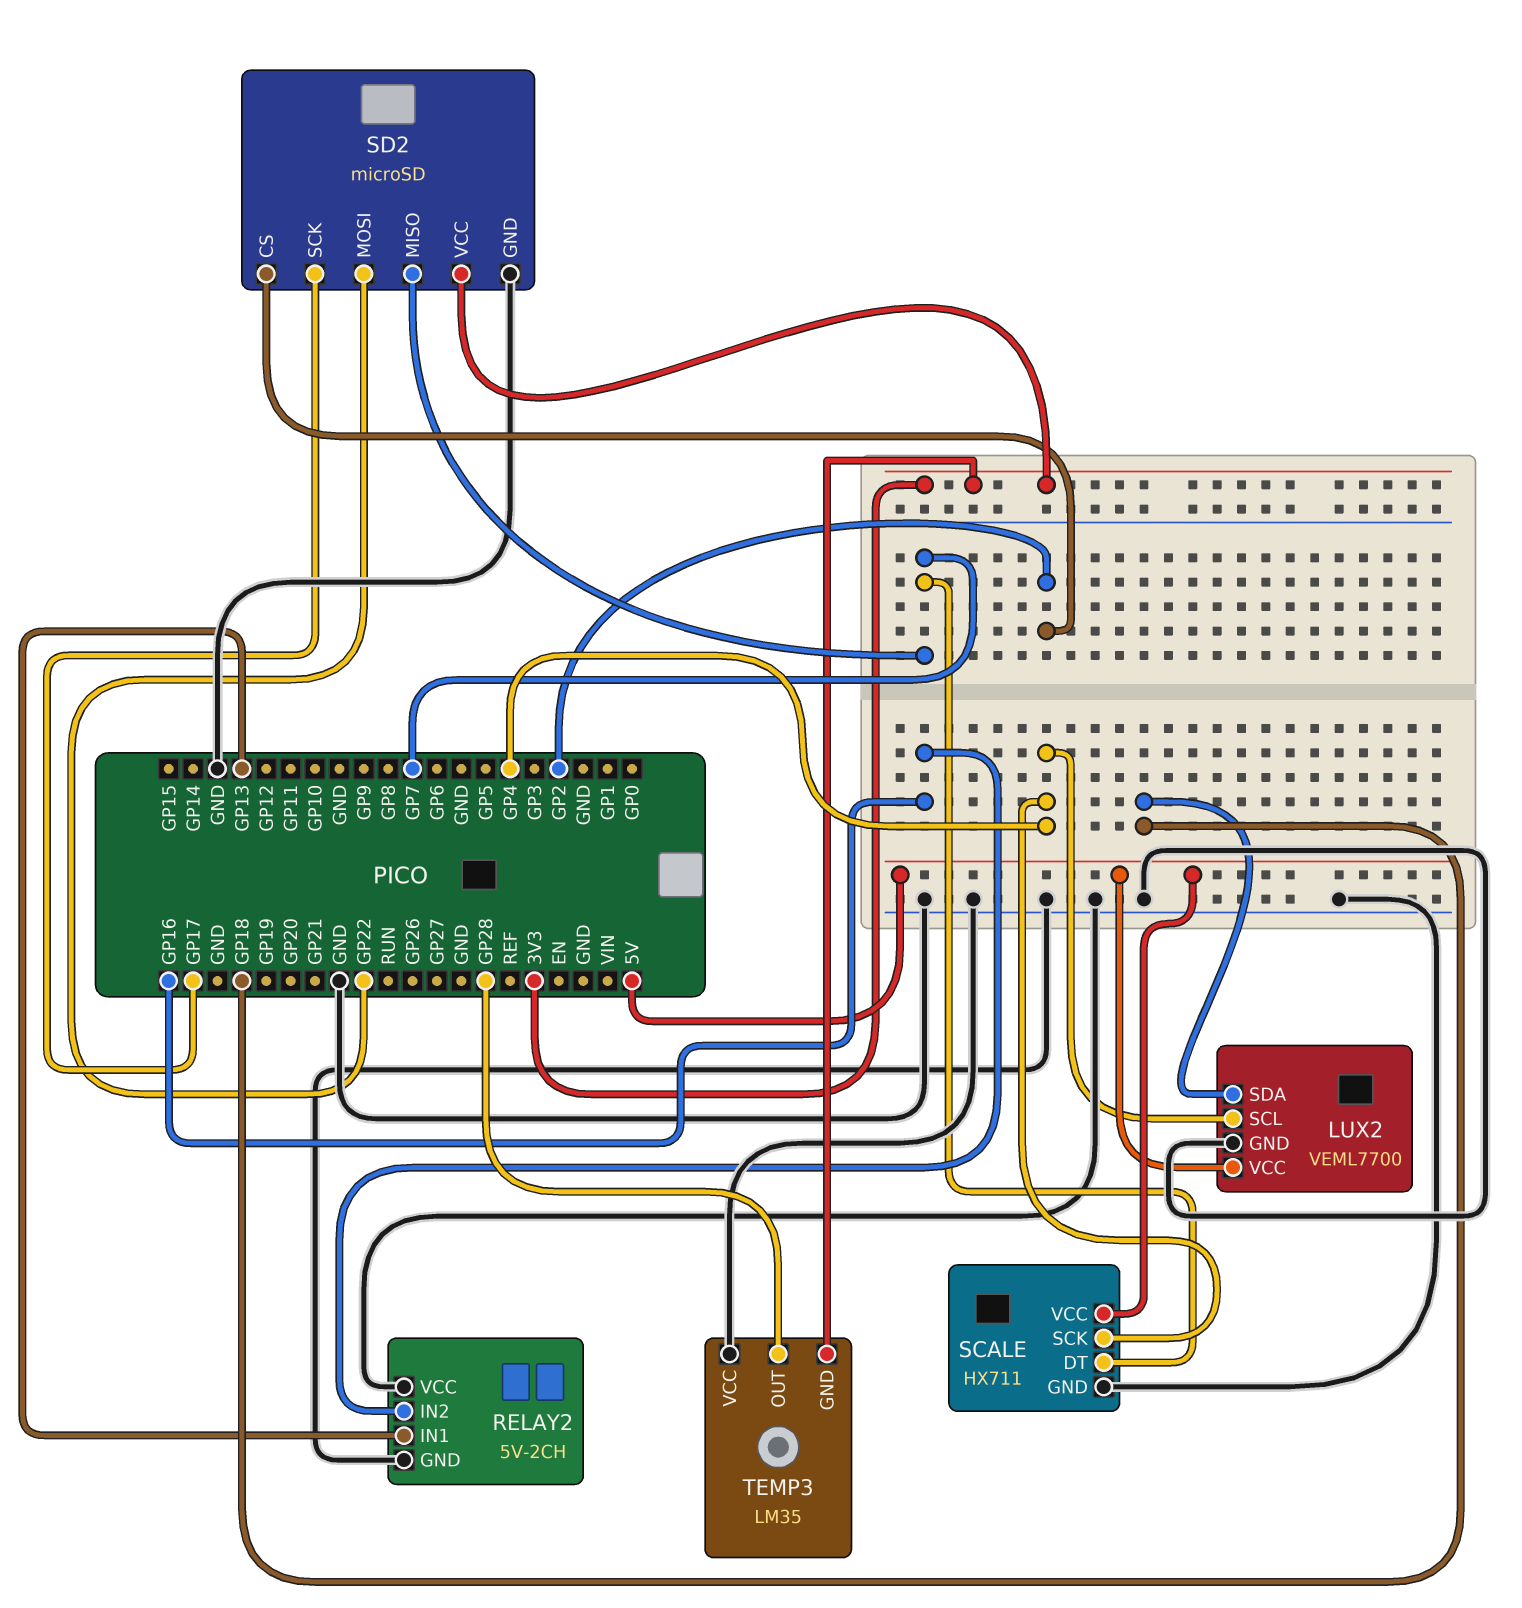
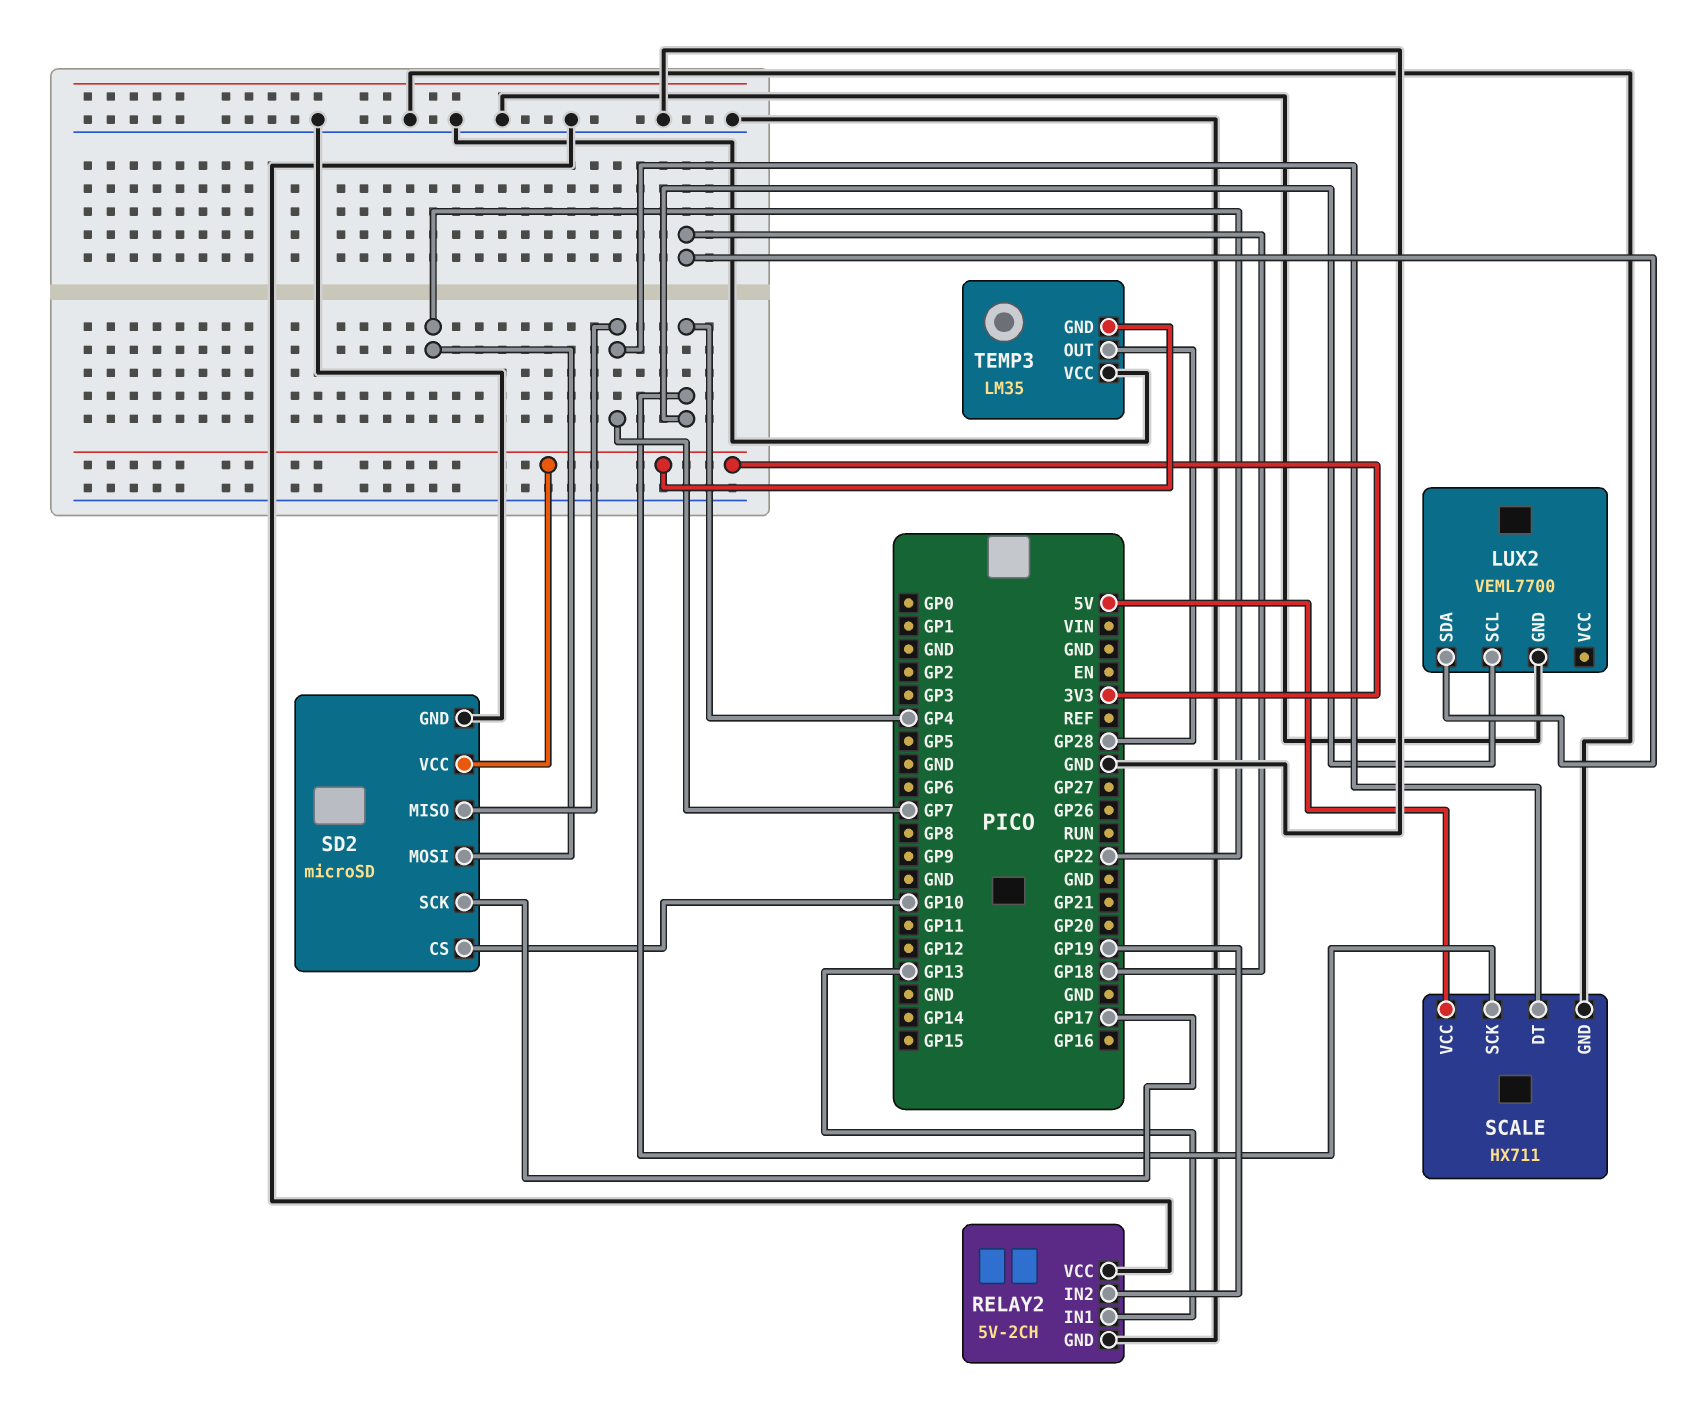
LUX2 pin VCC: 5V -> none
RELAY2 pin IN2: GP16 -> GP19
SD2 pin CS: GP2 -> GP10

